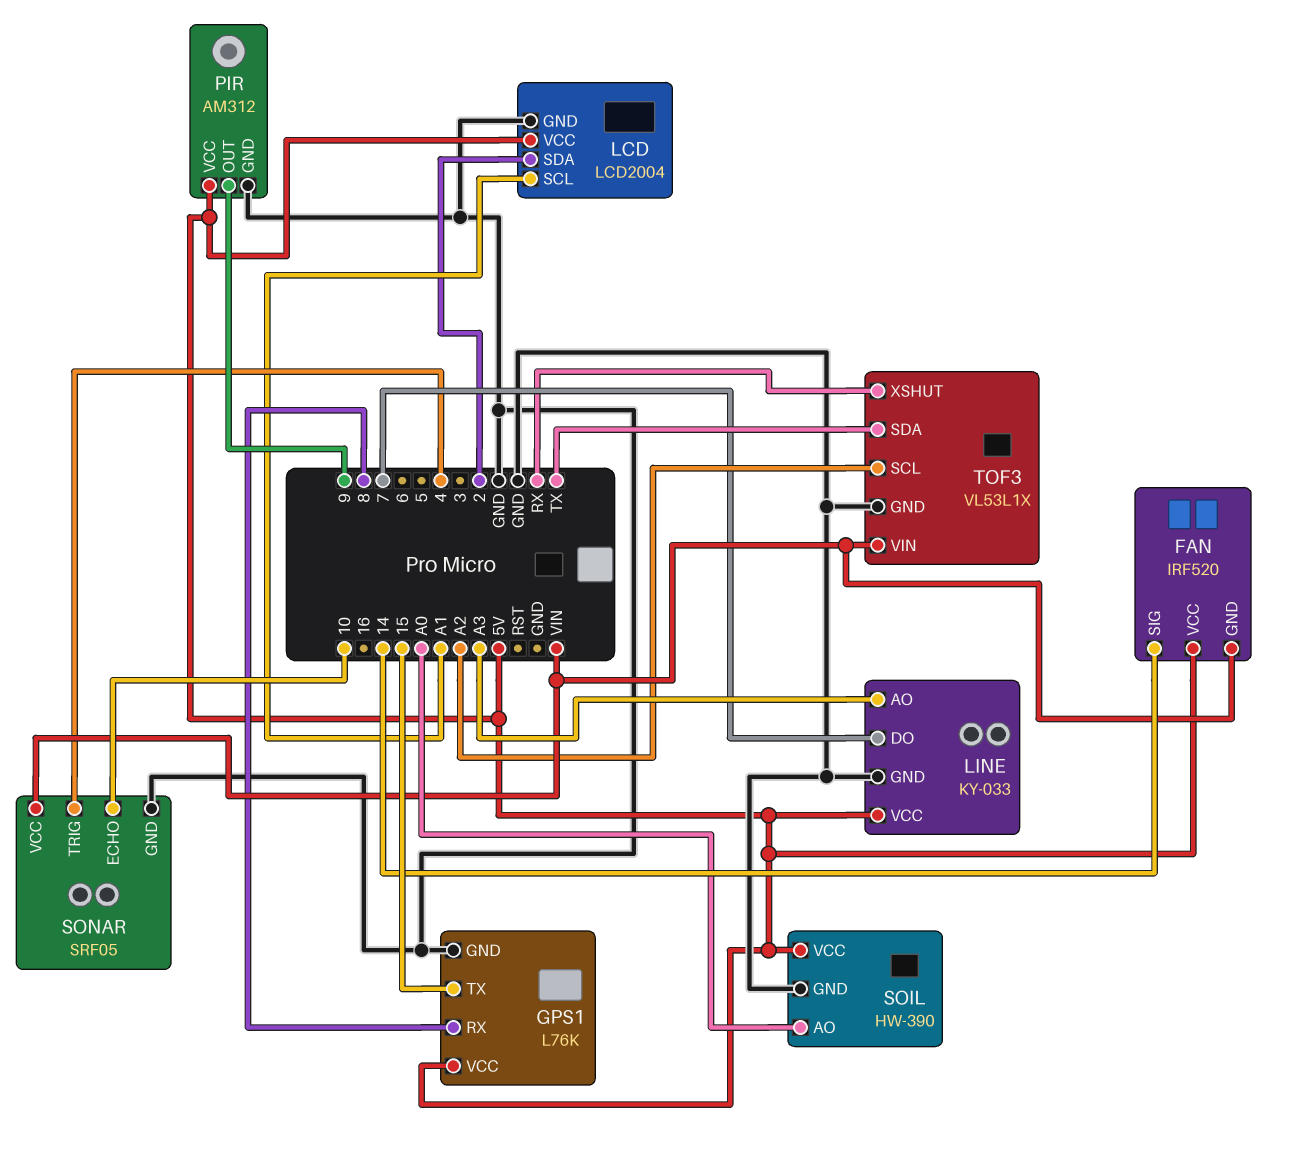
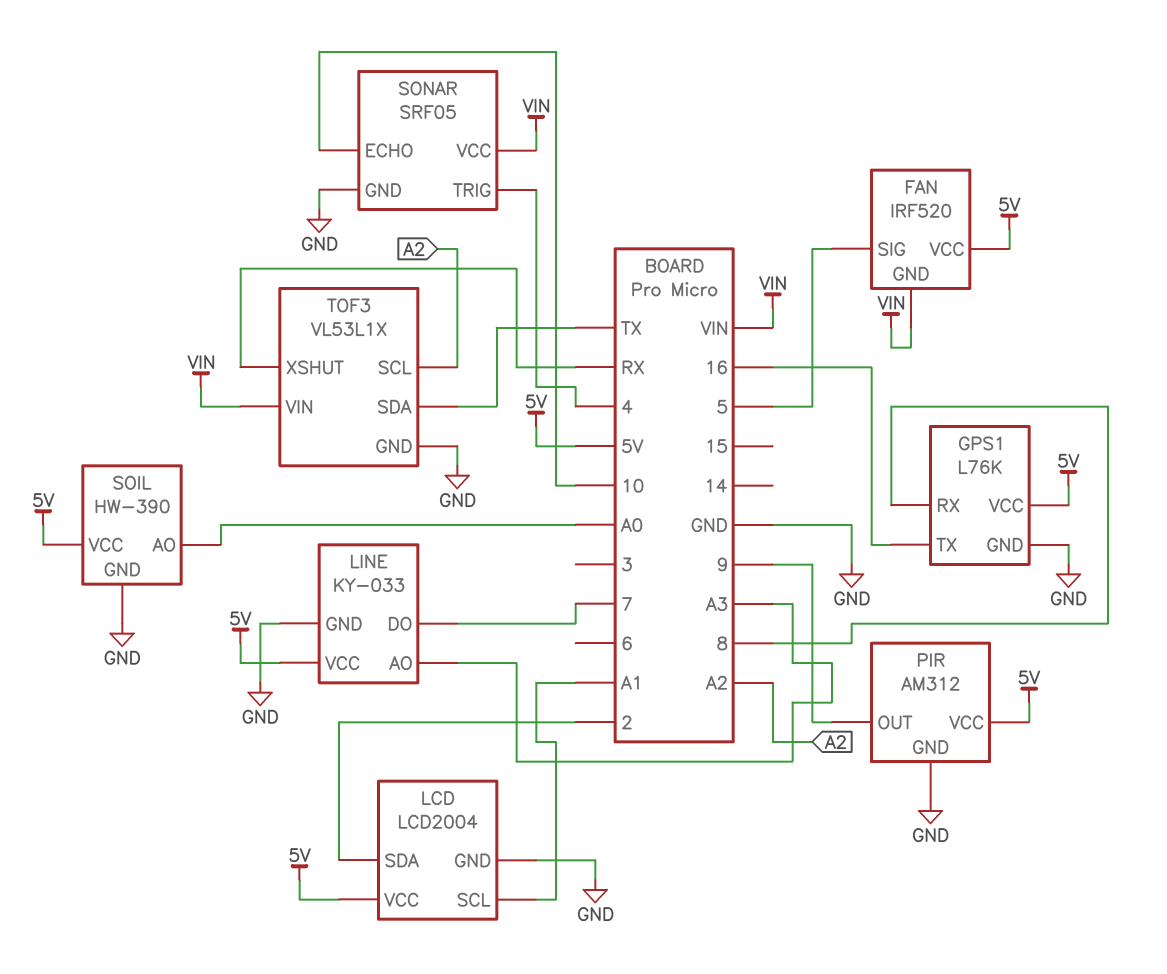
FAN pin SIG: 14 -> 5
GPS1 pin TX: 15 -> 16

